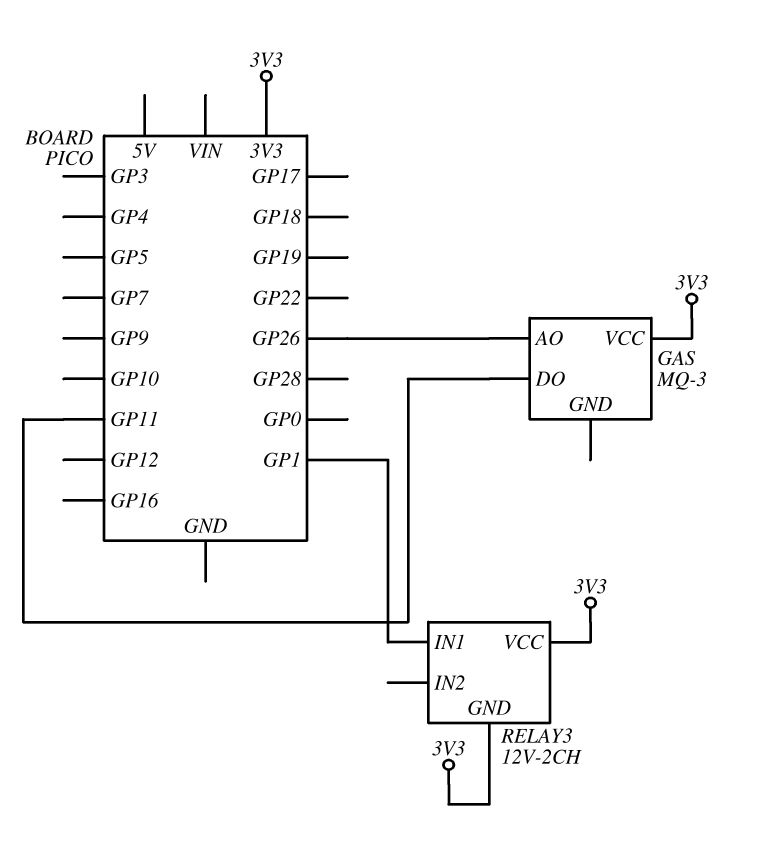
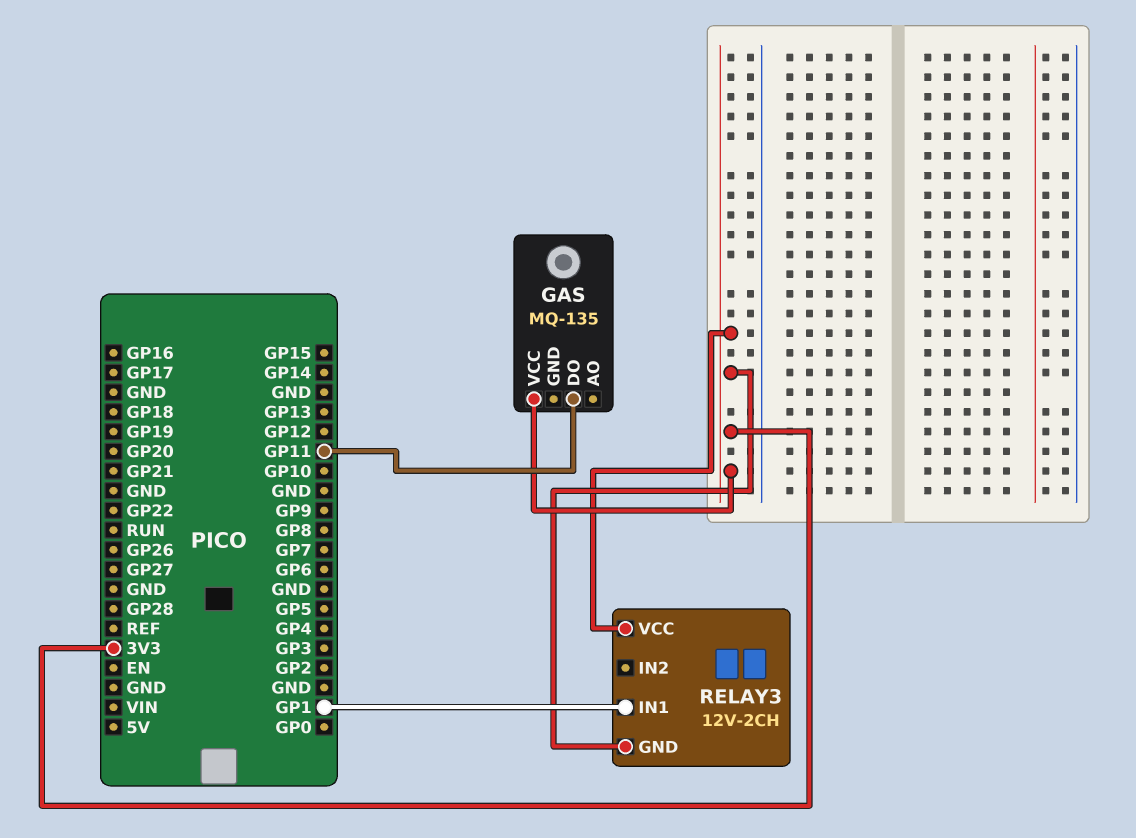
GAS: MQ-3 -> MQ-135
GAS pin AO: GP26 -> none

